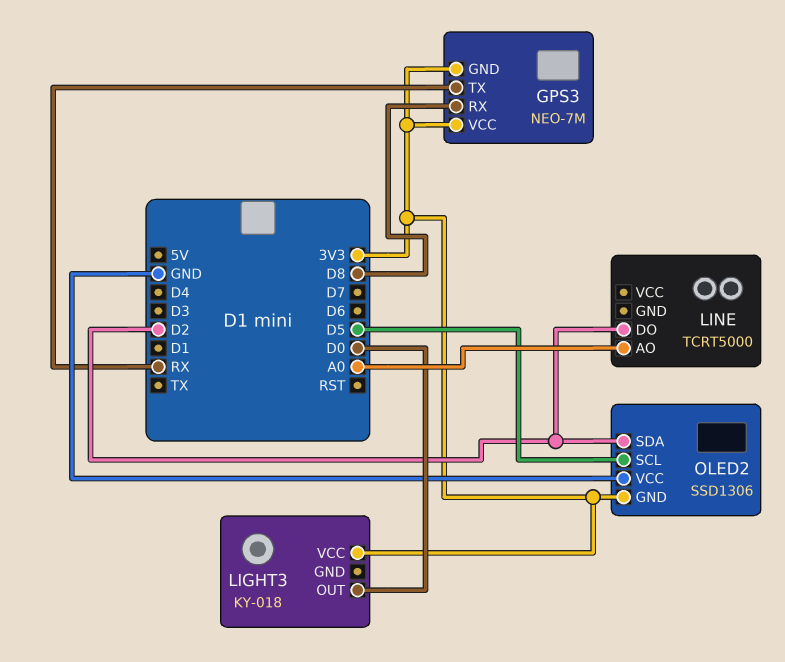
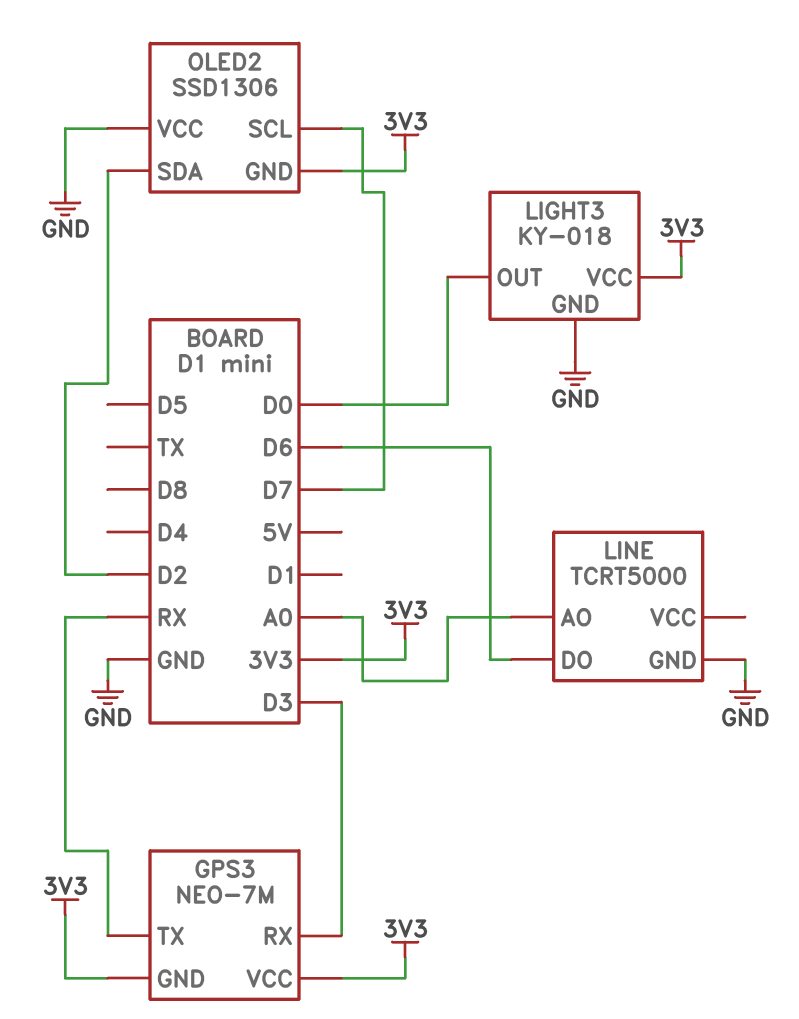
GPS3 pin RX: D8 -> D3
LIGHT3 pin GND: none -> GND
LINE pin DO: D2 -> D6
LINE pin GND: none -> GND
OLED2 pin SCL: D5 -> D7

